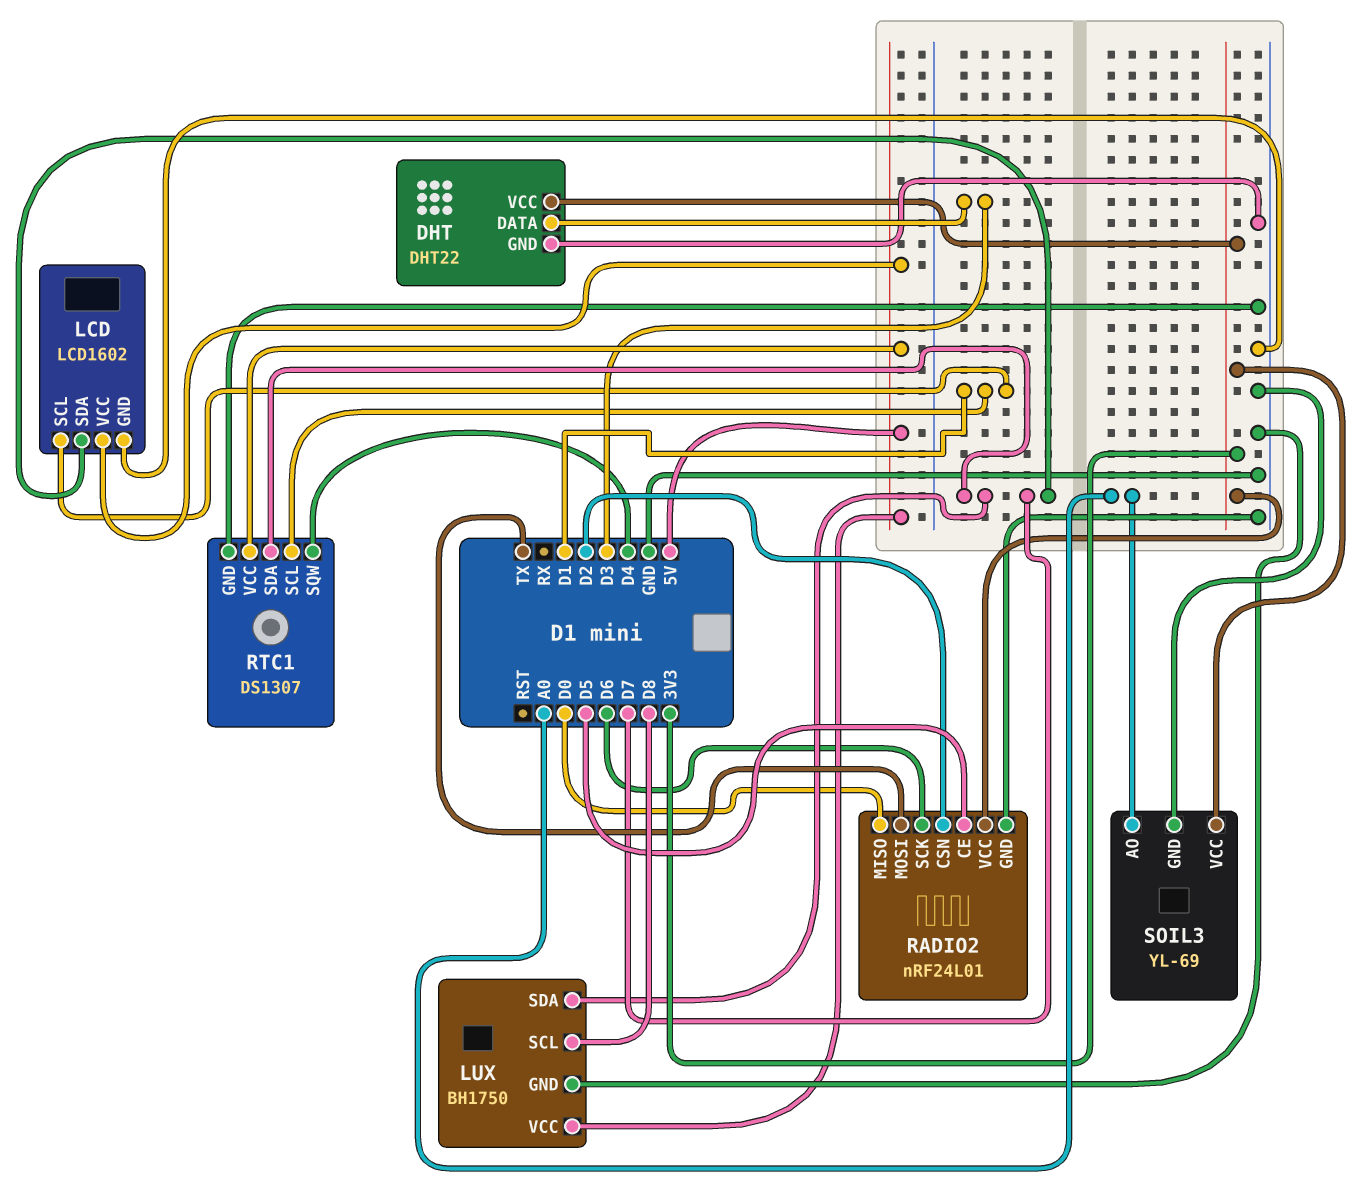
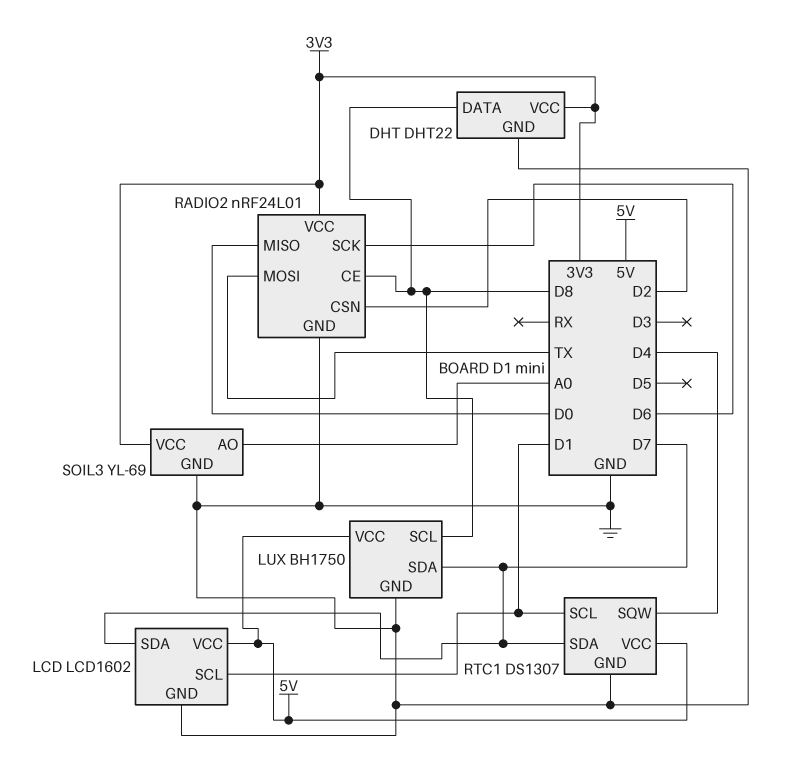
DHT pin DATA: D3 -> D8
RADIO2 pin CE: D5 -> D8

